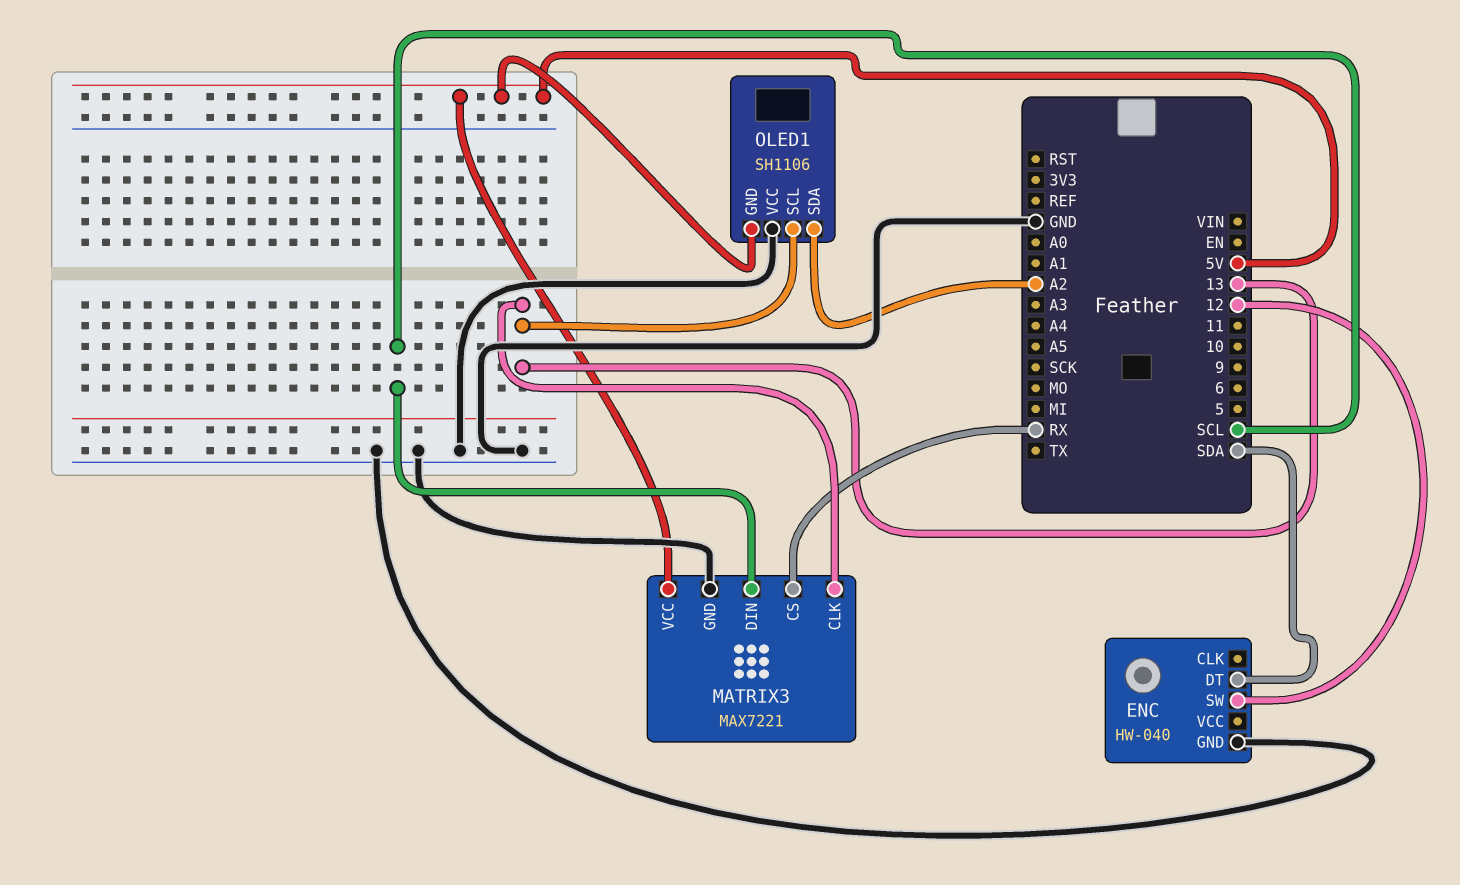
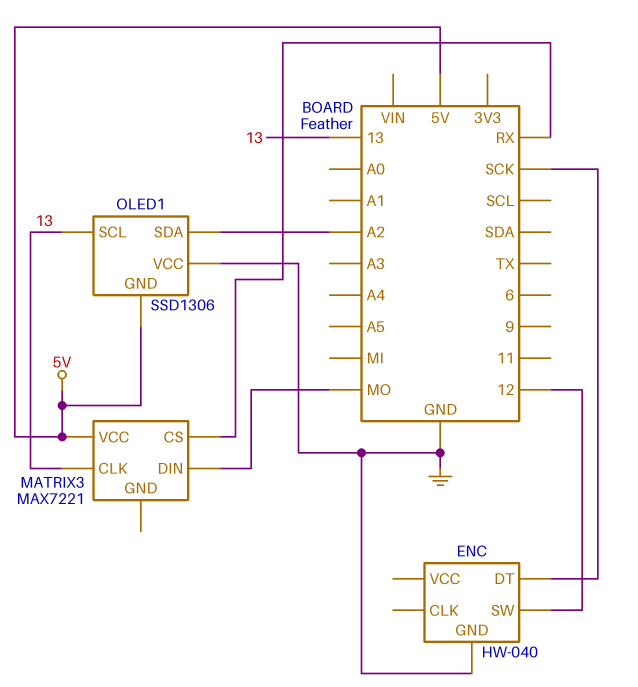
ENC pin DT: SDA -> SCK
MATRIX3 pin DIN: SCL -> MO
MATRIX3 pin GND: GND -> none
OLED1: SH1106 -> SSD1306

